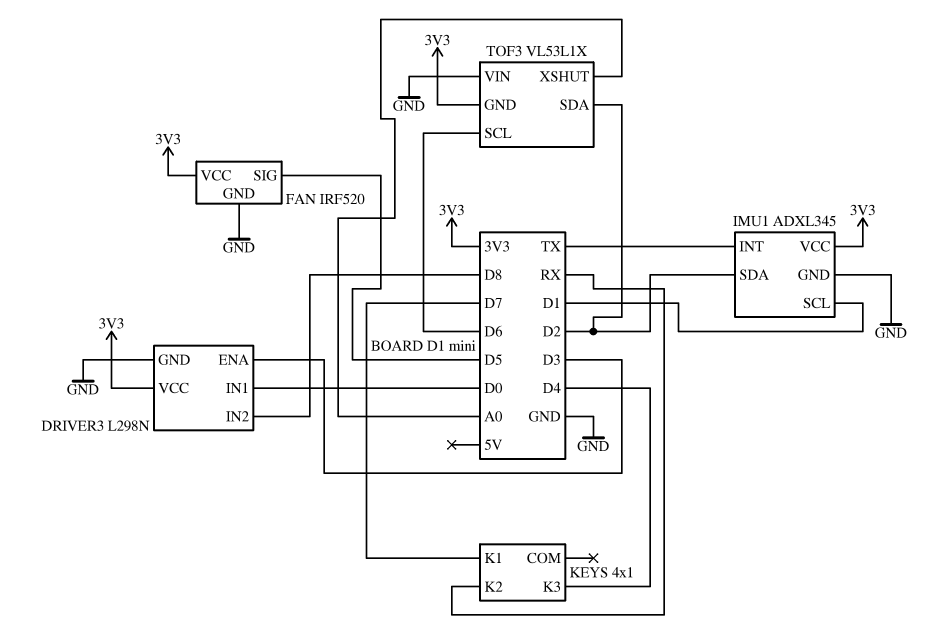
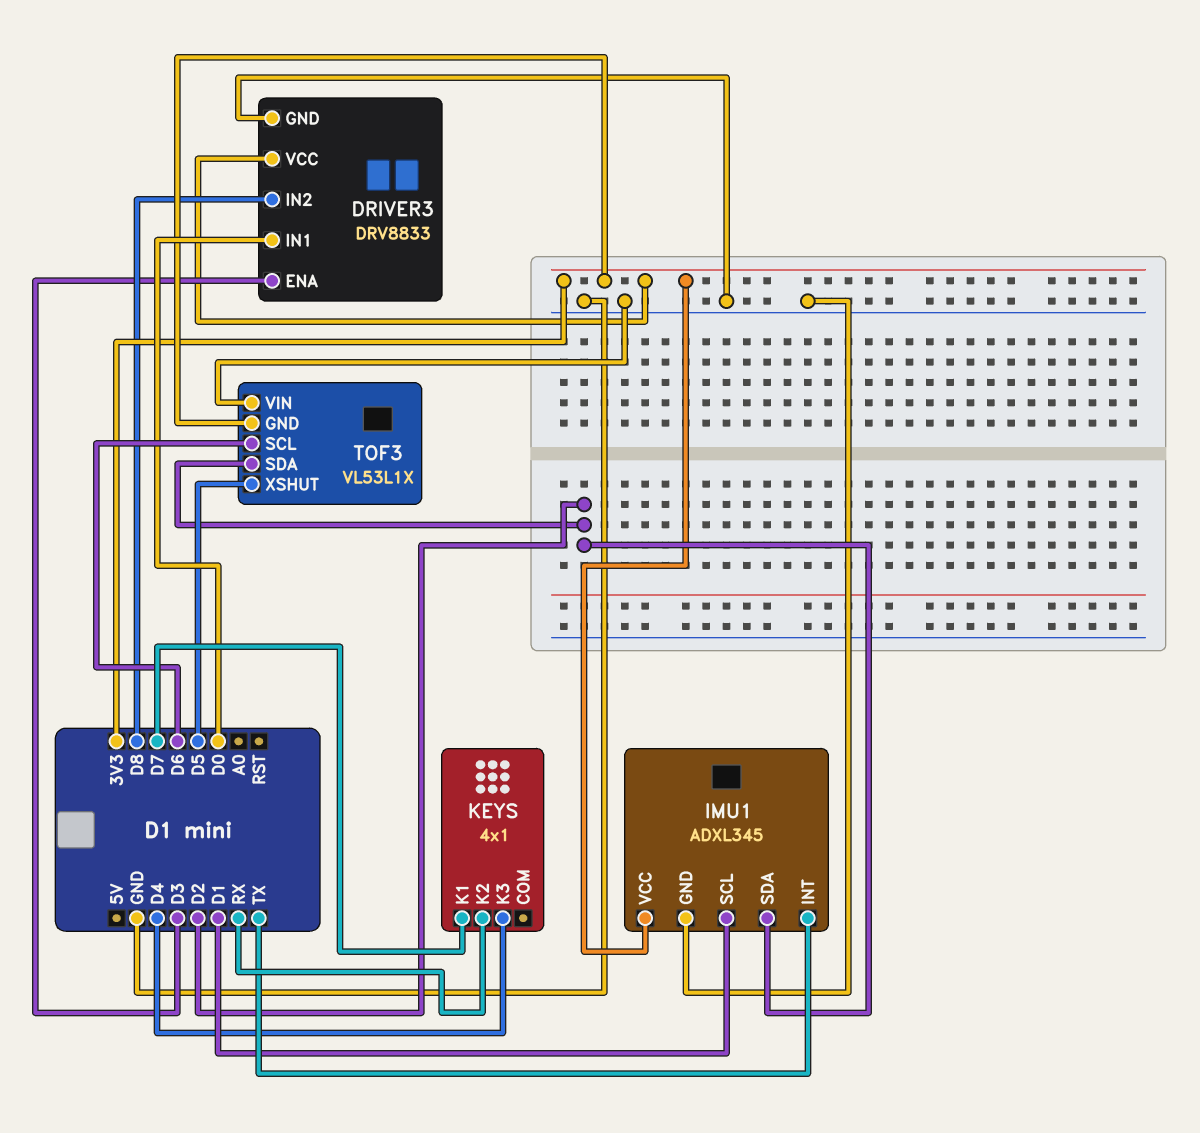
DRIVER3: L298N -> DRV8833
FAN: IRF520 -> none
FAN pin GND: GND -> none
FAN pin SIG: D5 -> none
FAN pin VCC: 3V3 -> none
TOF3 pin XSHUT: A0 -> D5

